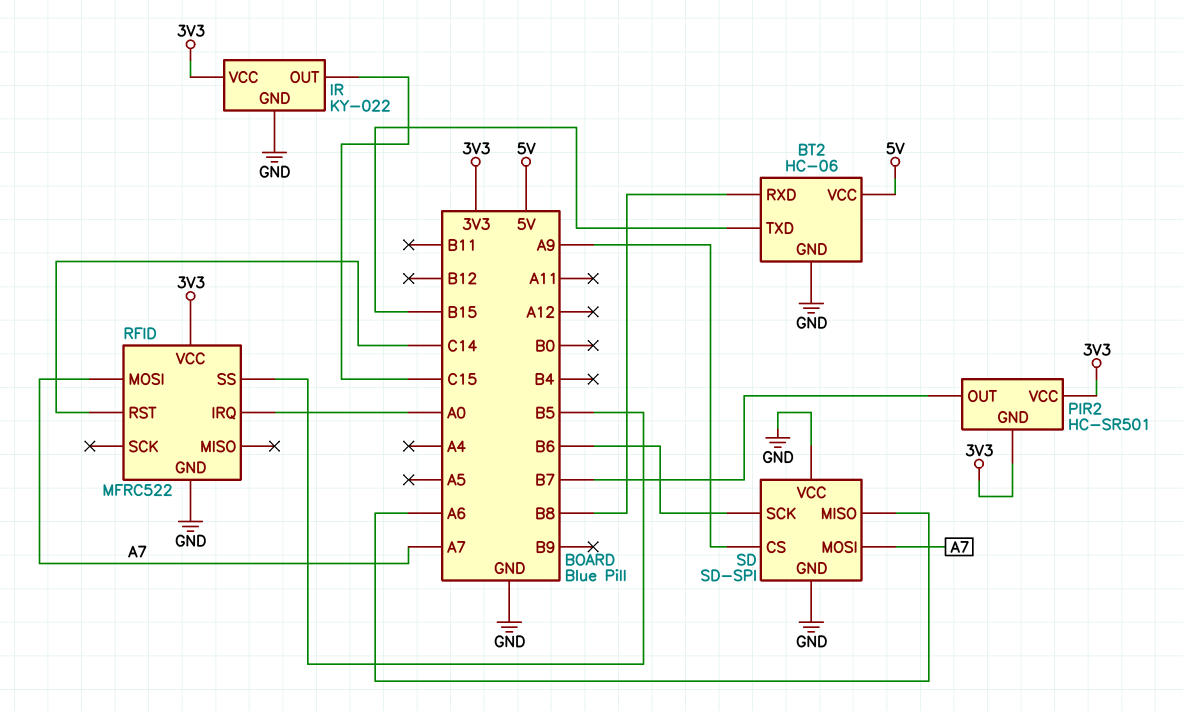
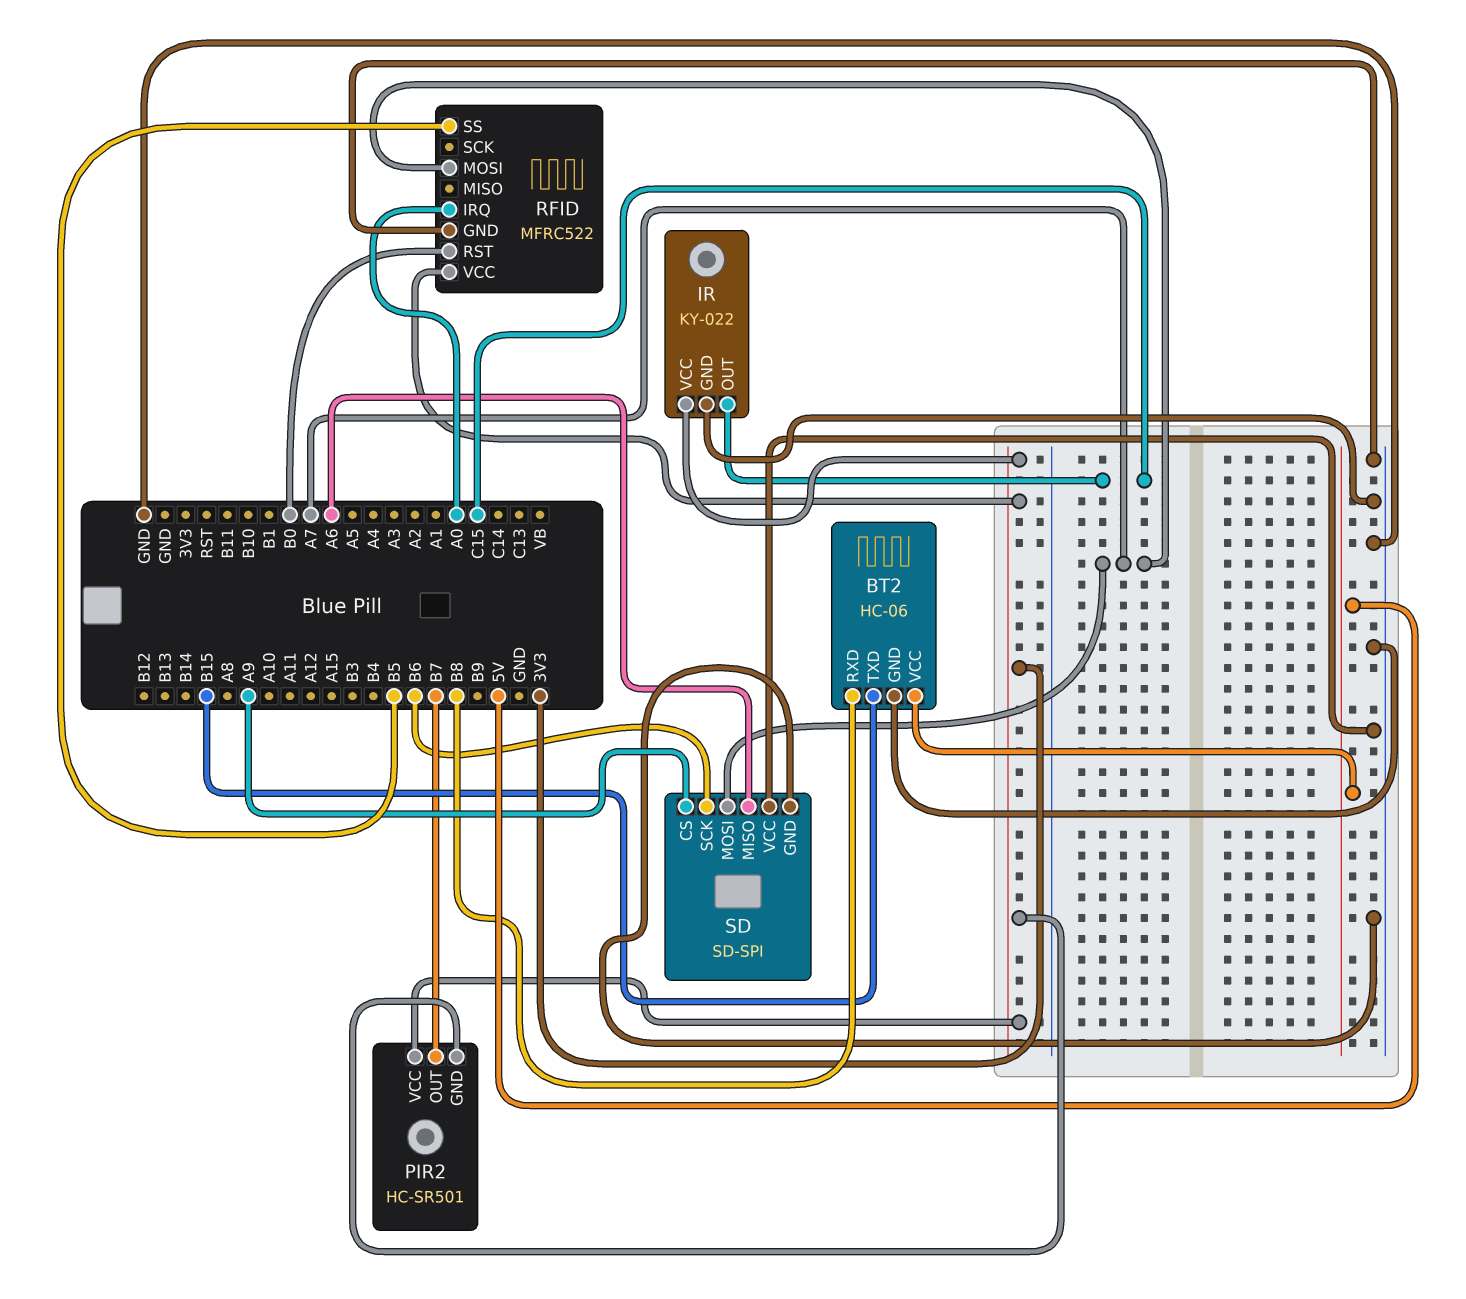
RFID pin RST: C14 -> B0

